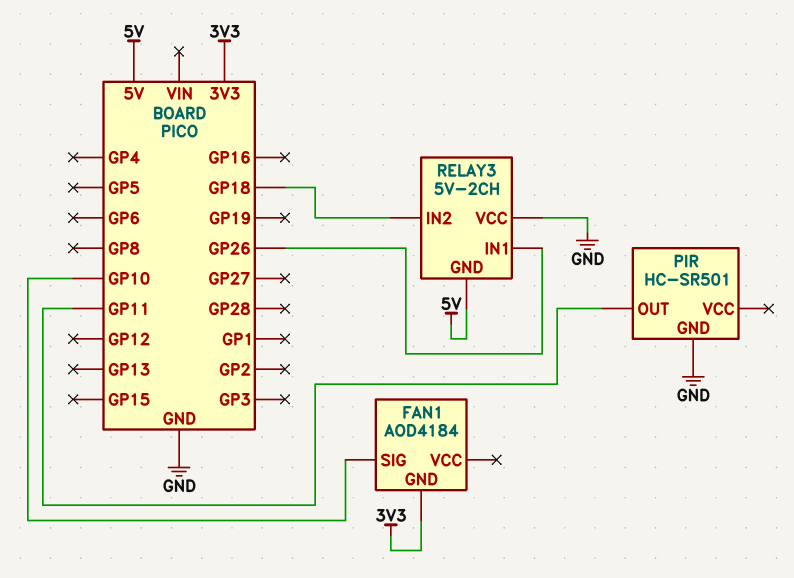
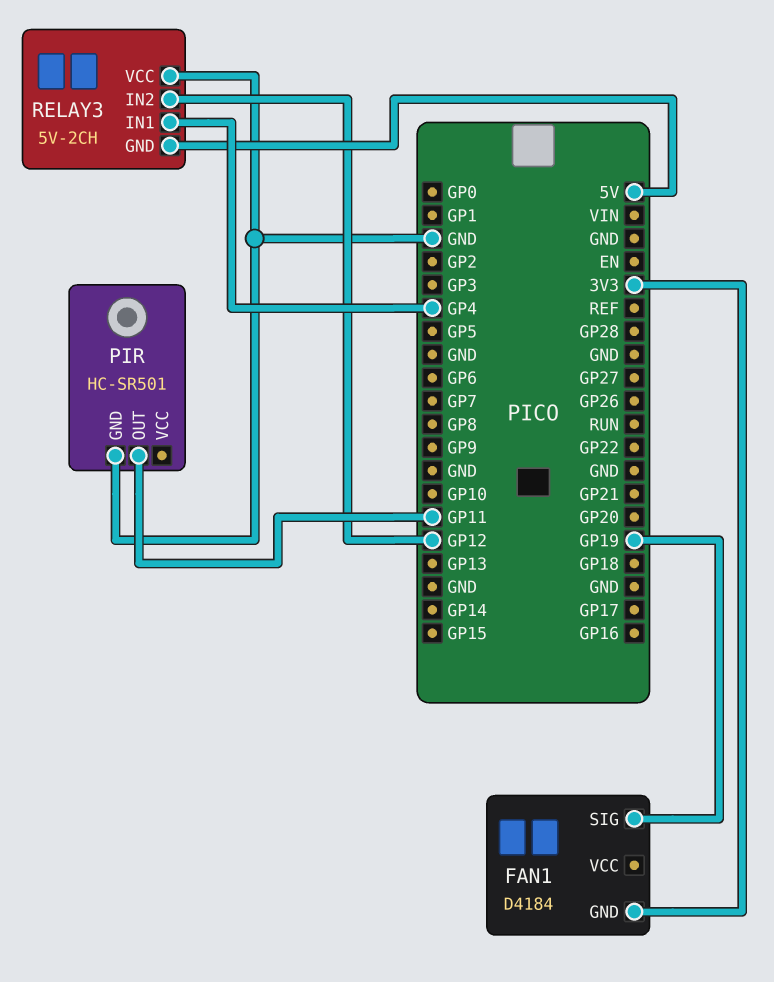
FAN1: AOD4184 -> D4184
FAN1 pin SIG: GP10 -> GP19
RELAY3 pin IN1: GP26 -> GP4
RELAY3 pin IN2: GP18 -> GP12

